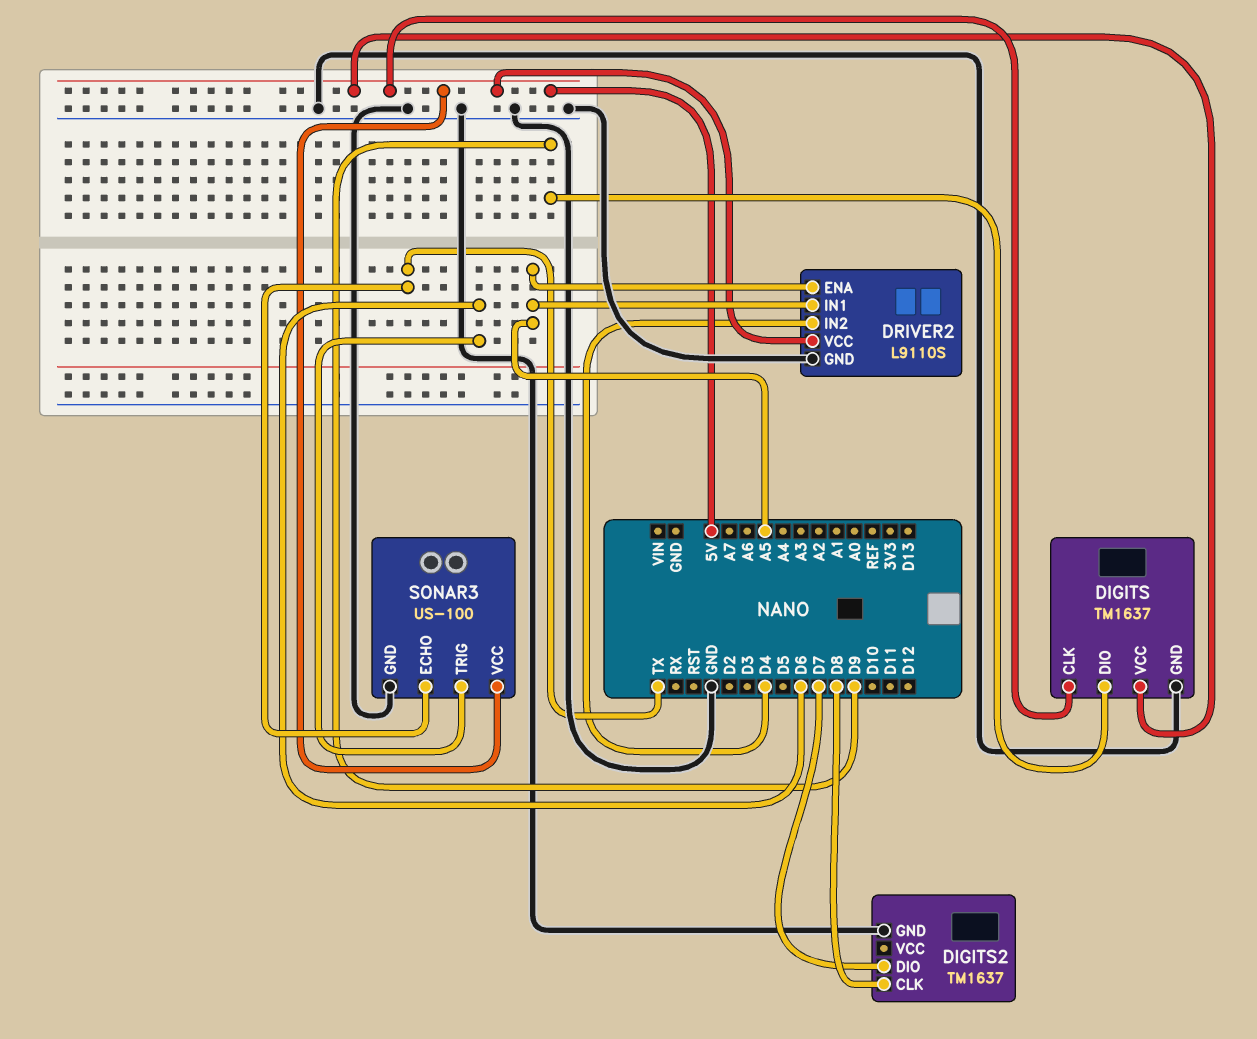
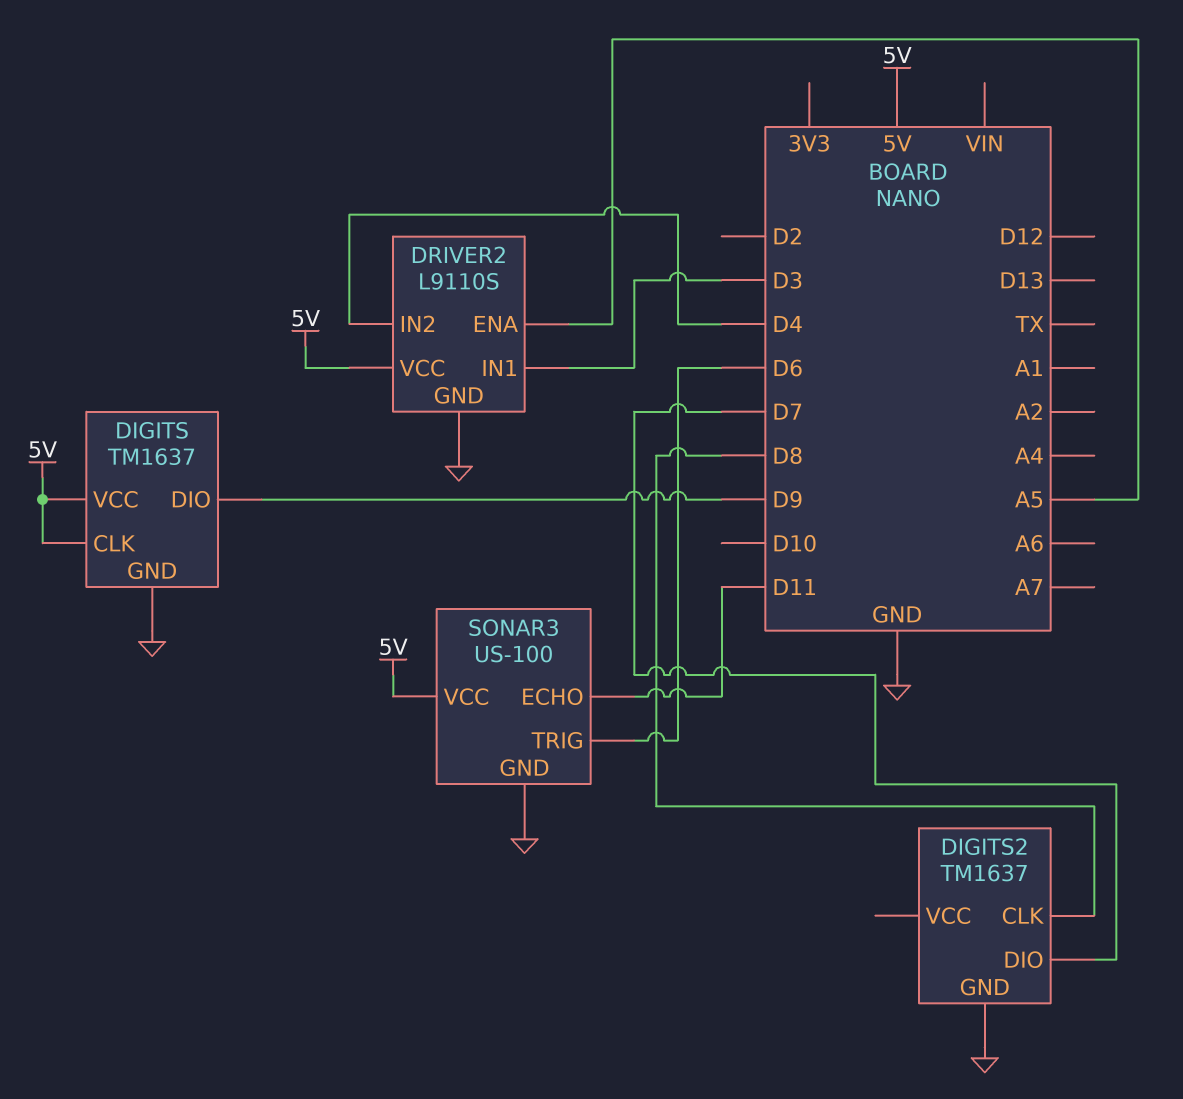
DRIVER2 pin IN1: A5 -> D3
SONAR3 pin ECHO: TX -> D11

